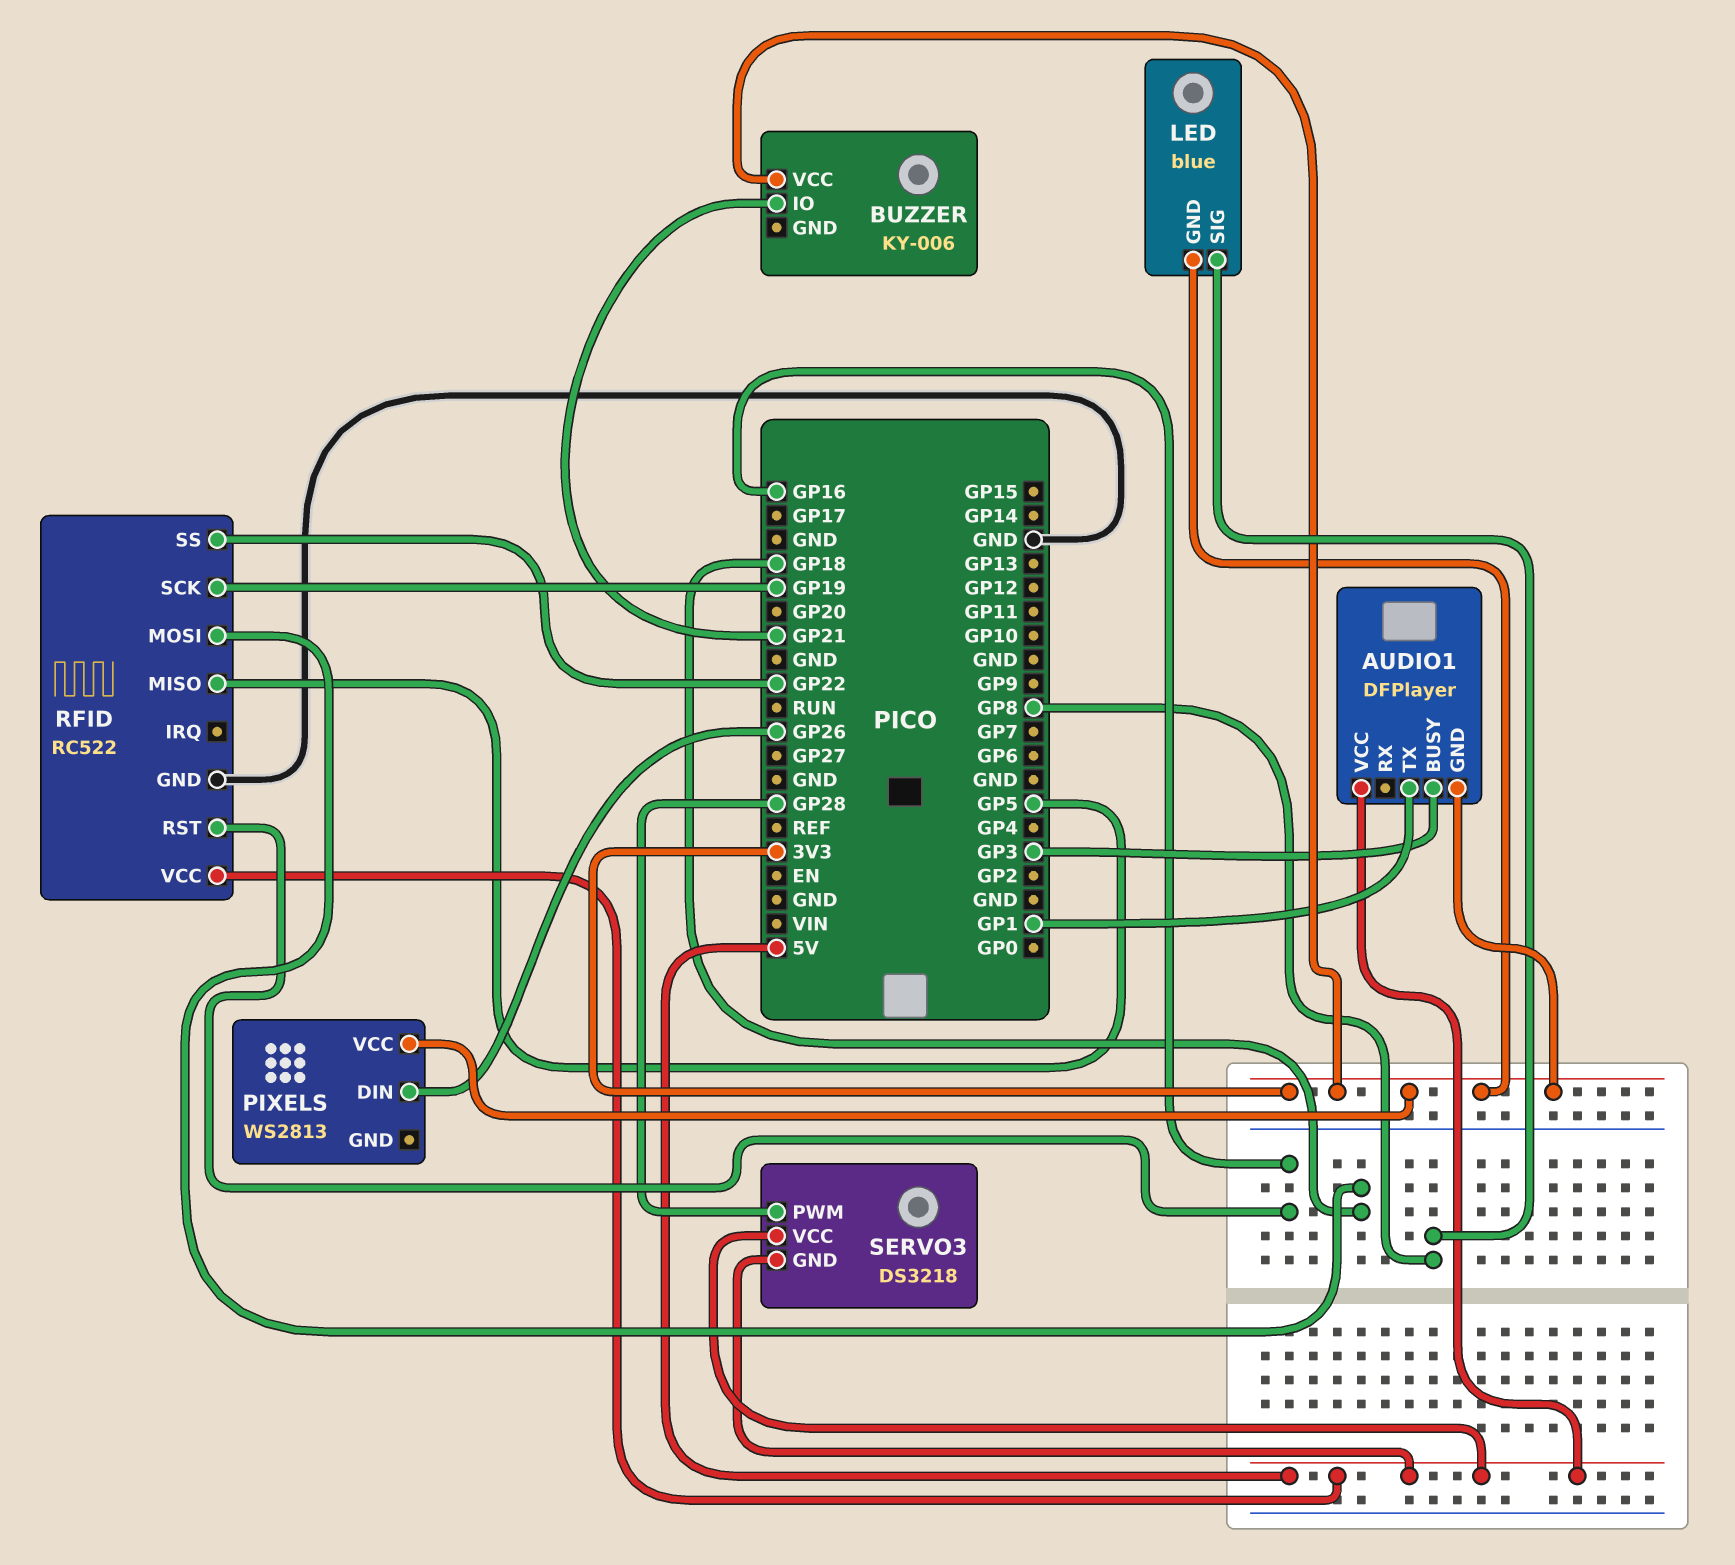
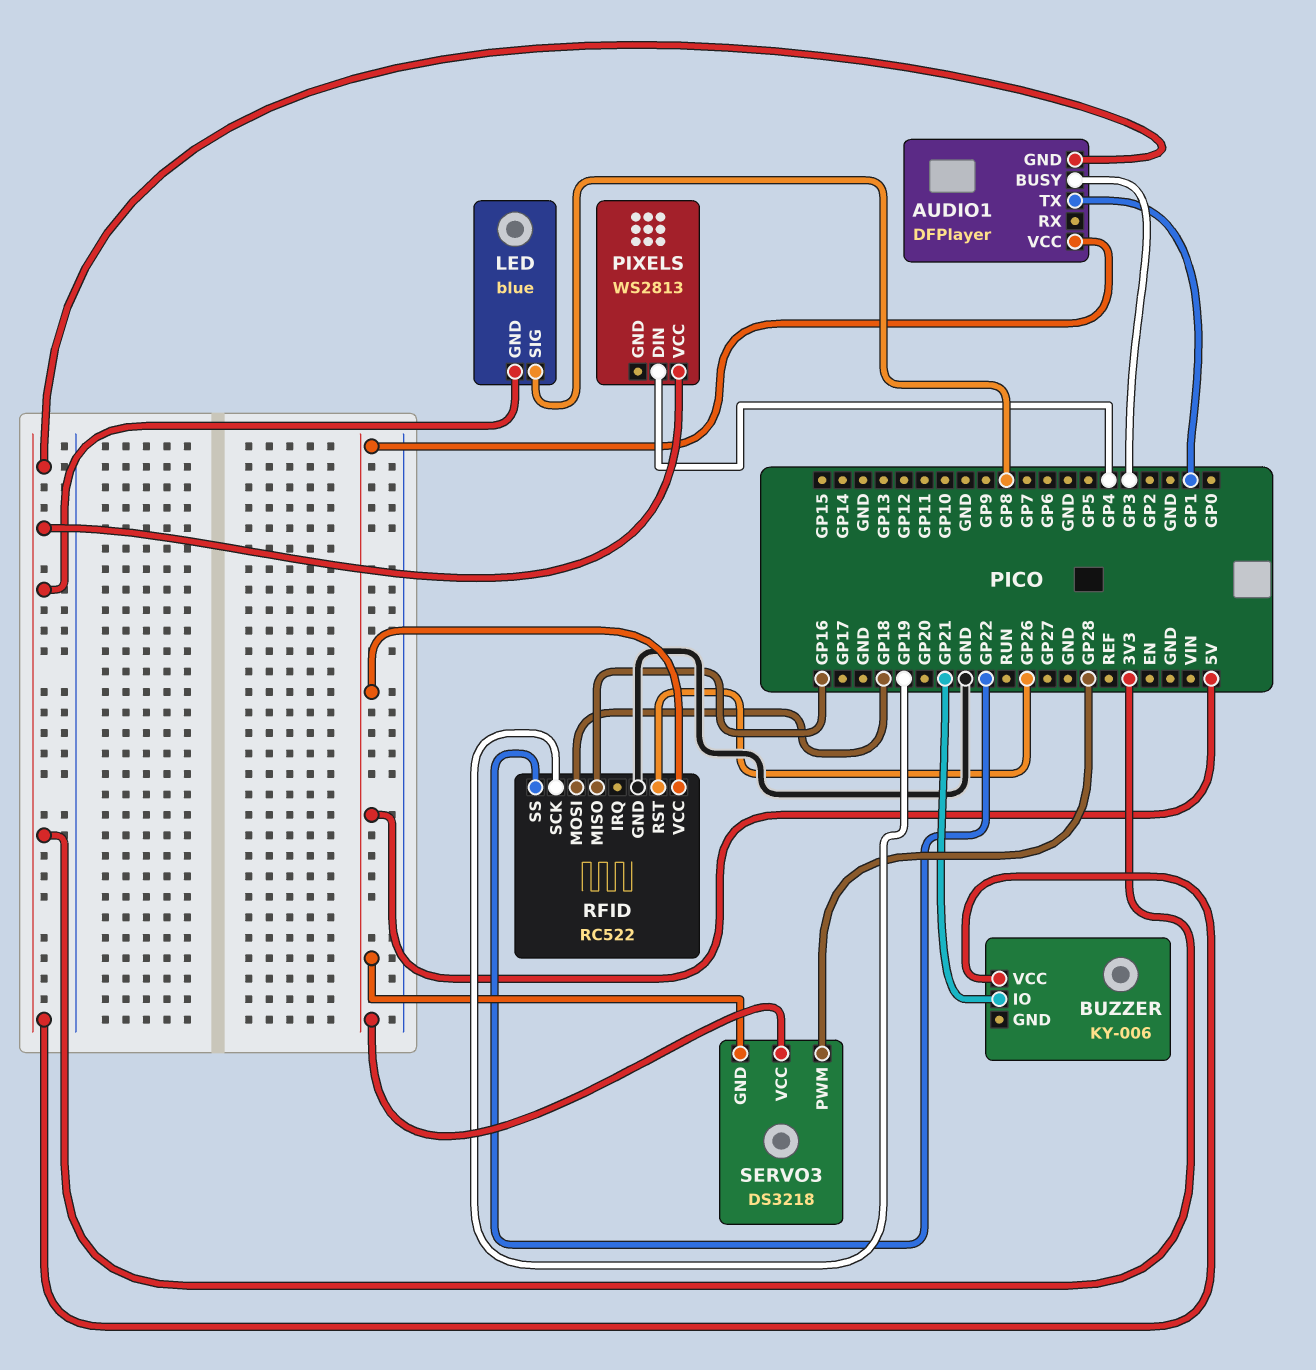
PIXELS pin DIN: GP26 -> GP4
RFID pin MISO: GP5 -> GP16
RFID pin RST: GP16 -> GP26

